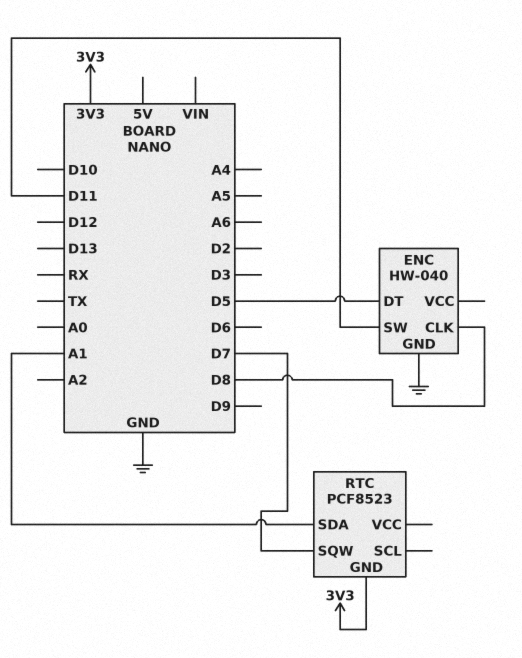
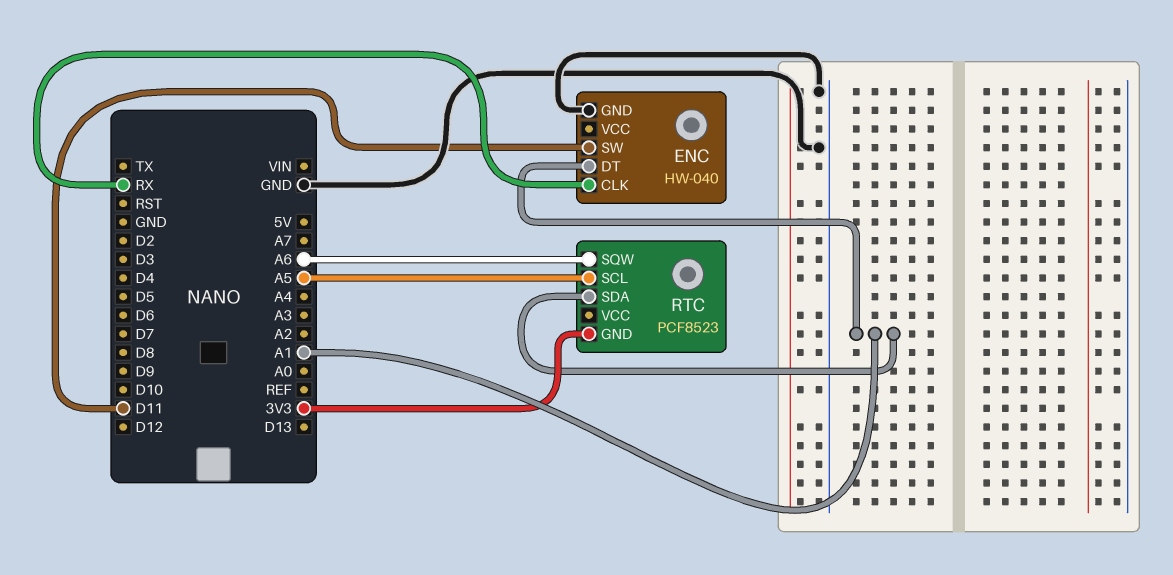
ENC pin CLK: D8 -> RX
ENC pin DT: D5 -> A1
RTC pin SCL: none -> A5
RTC pin SQW: D7 -> A6

